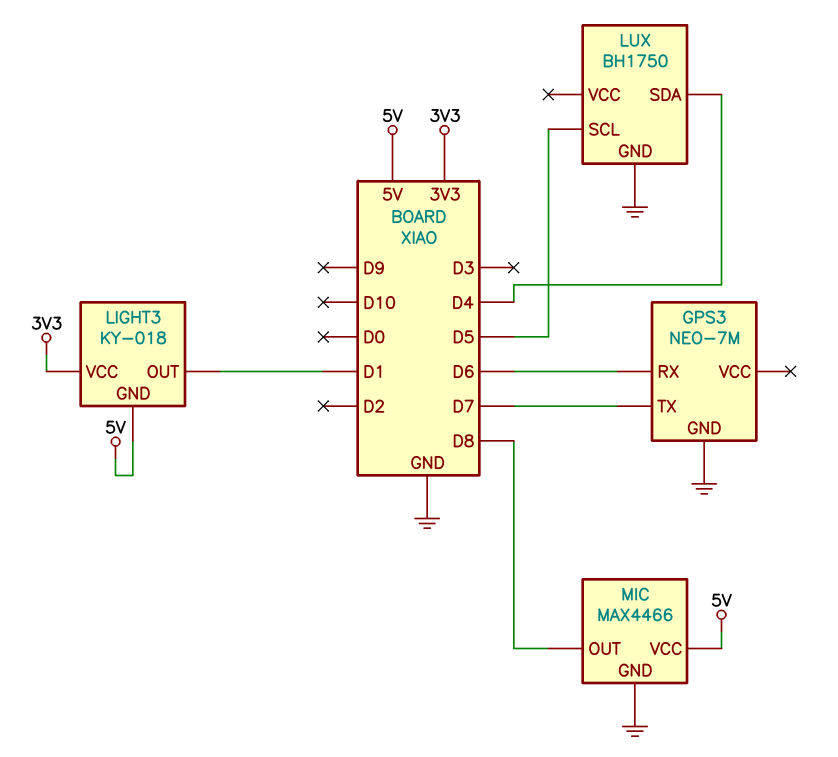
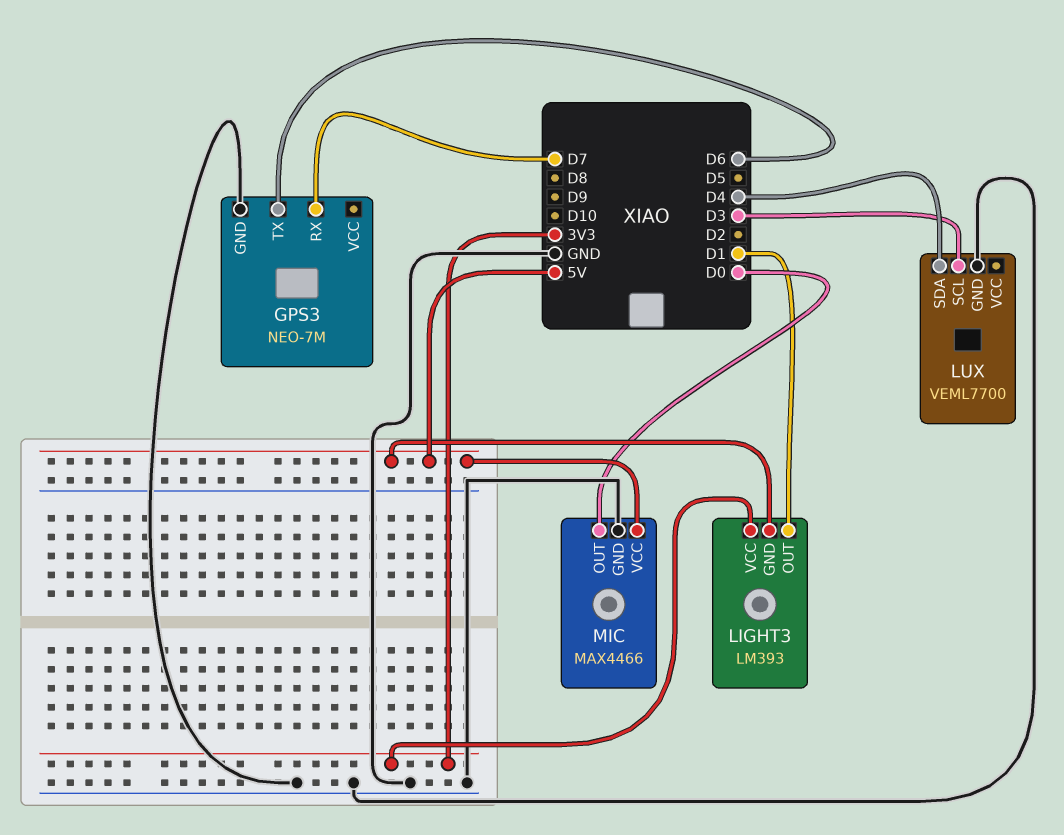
GPS3 pin RX: D6 -> D7
GPS3 pin TX: D7 -> D6
LIGHT3: KY-018 -> LM393
LUX: BH1750 -> VEML7700
LUX pin SCL: D5 -> D3
MIC pin OUT: D8 -> D0

